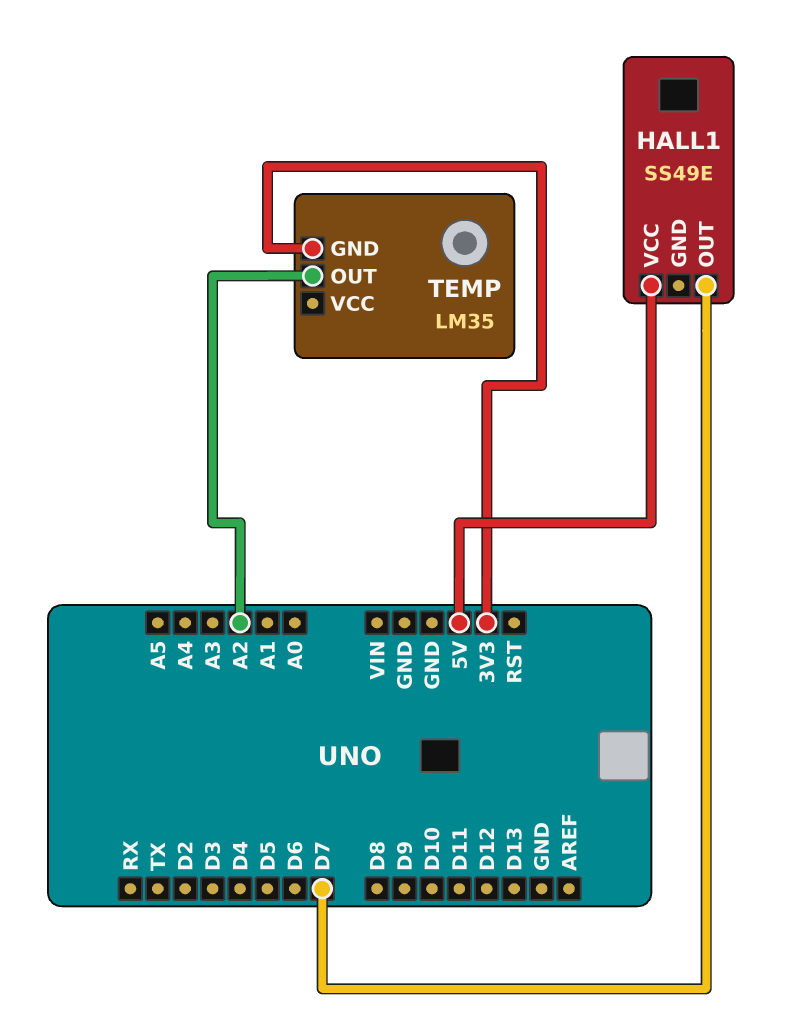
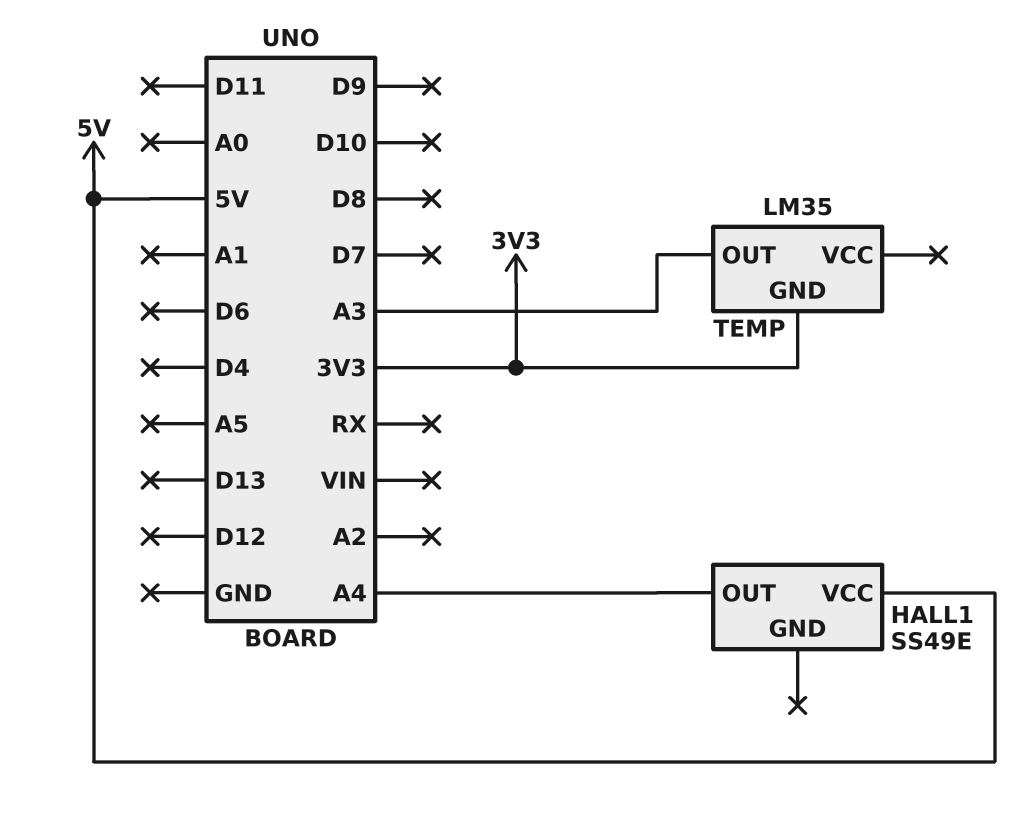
HALL1 pin OUT: D7 -> A4
TEMP pin OUT: A2 -> A3

